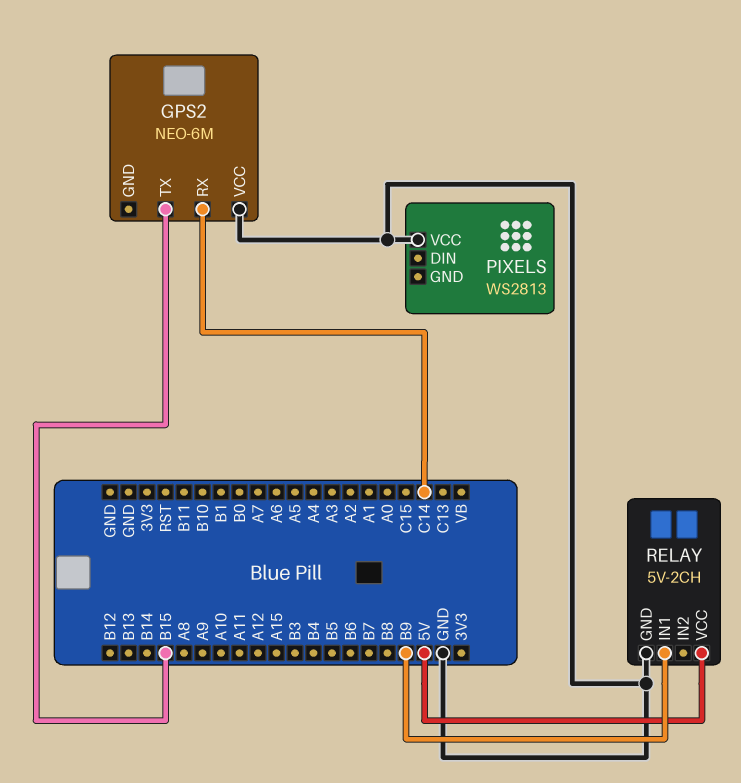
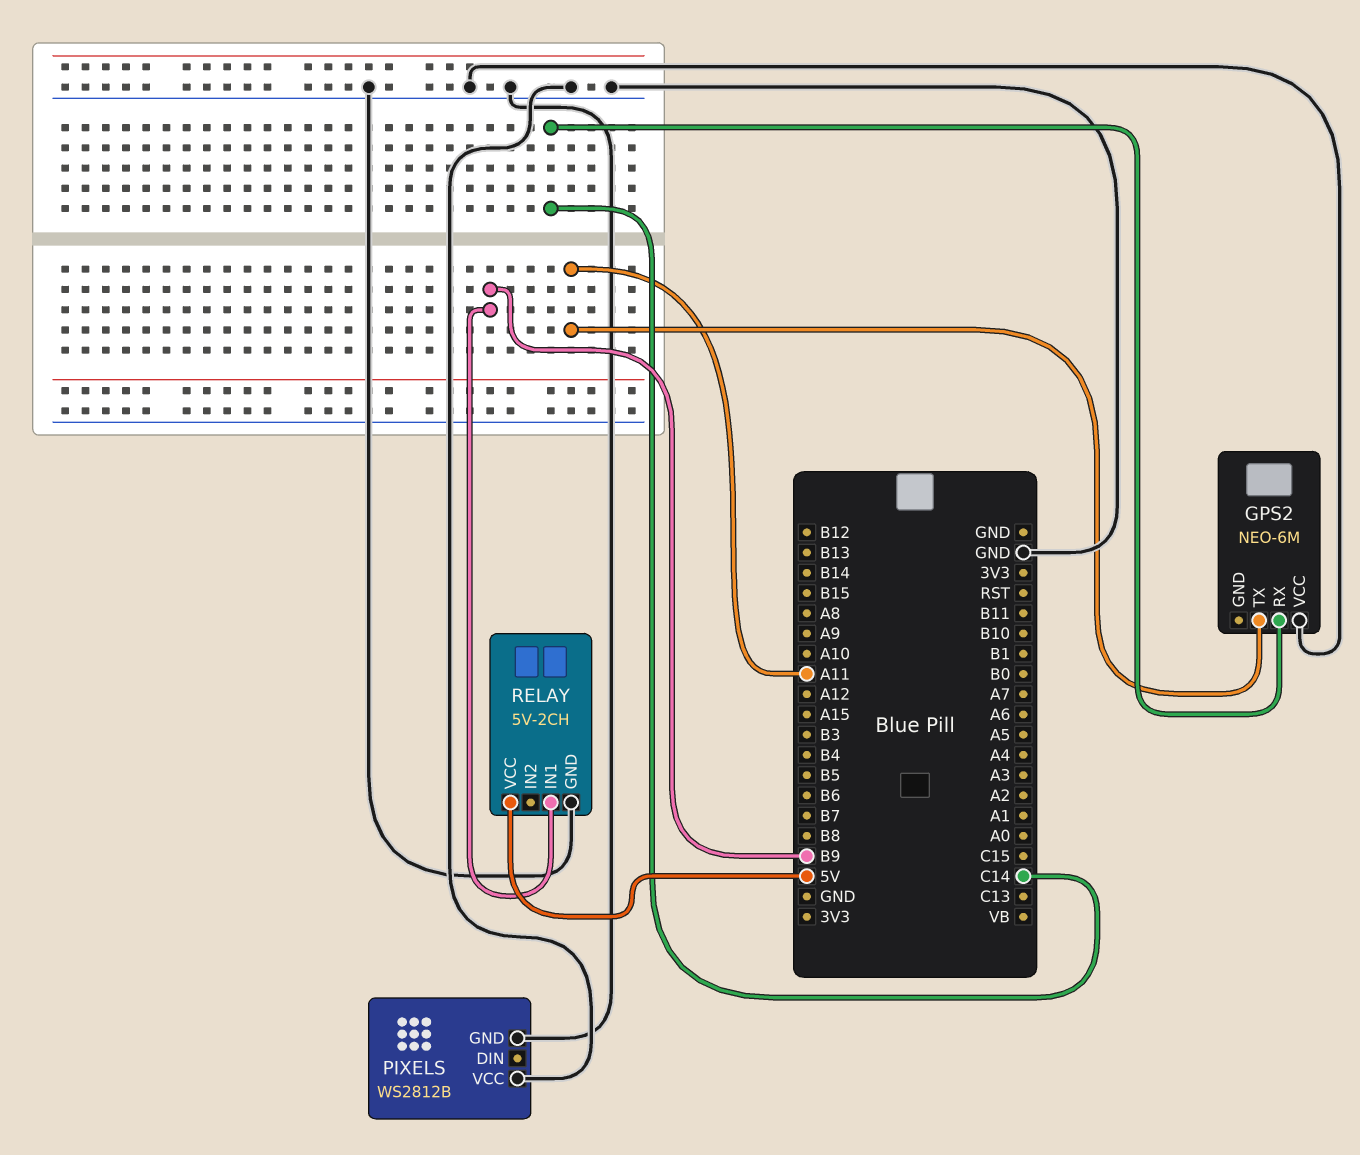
GPS2 pin TX: B15 -> A11
PIXELS: WS2813 -> WS2812B
PIXELS pin GND: none -> GND

